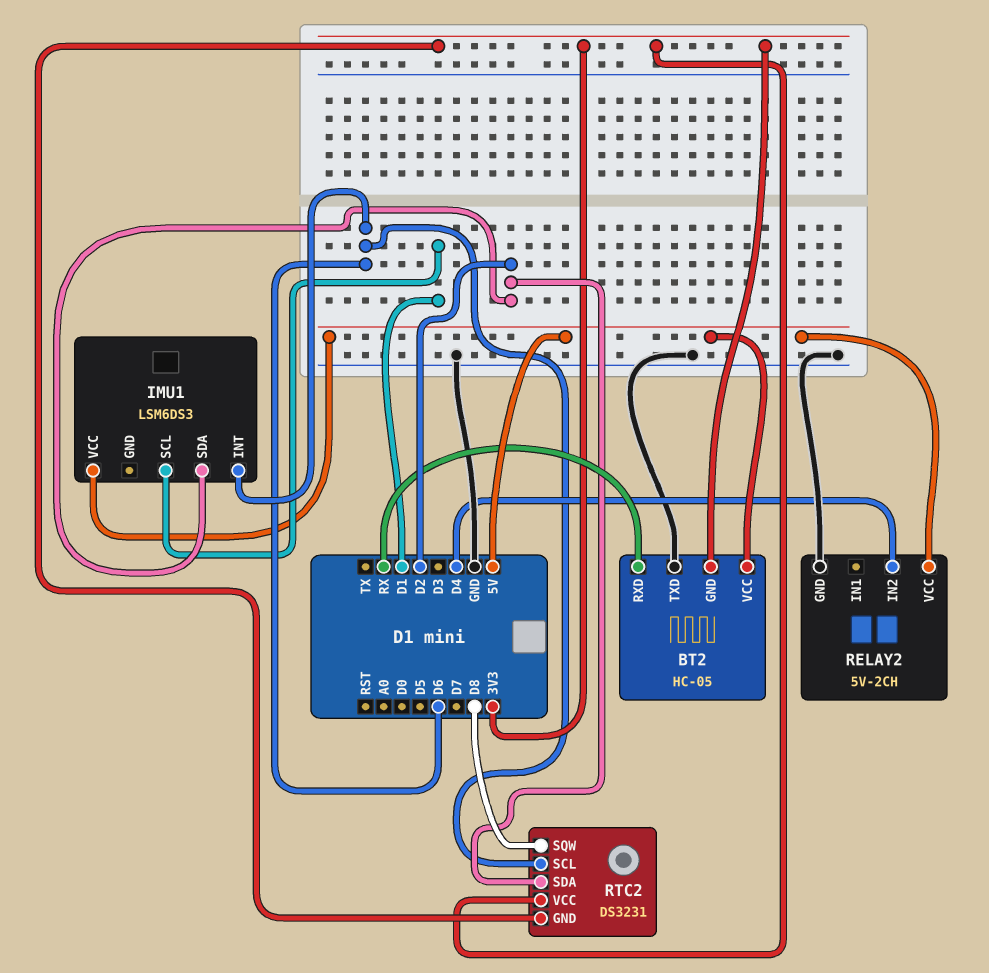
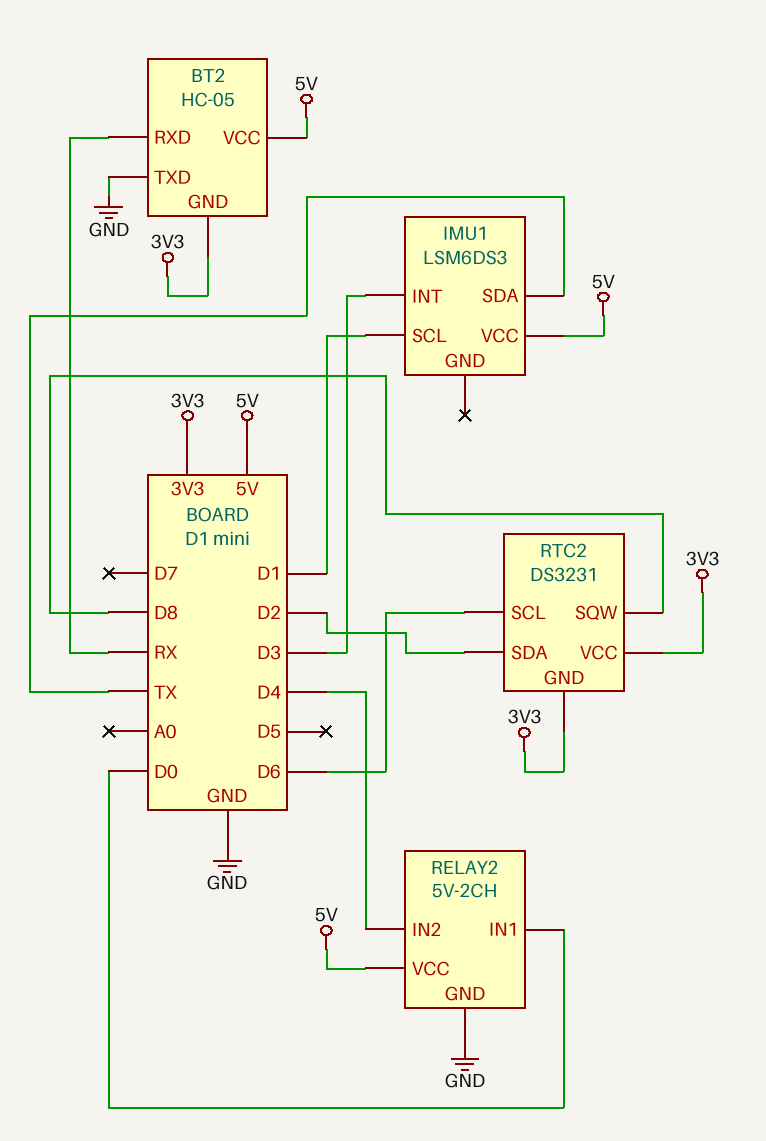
IMU1 pin INT: D6 -> D3
IMU1 pin SDA: D2 -> TX
RELAY2 pin IN1: none -> D0

